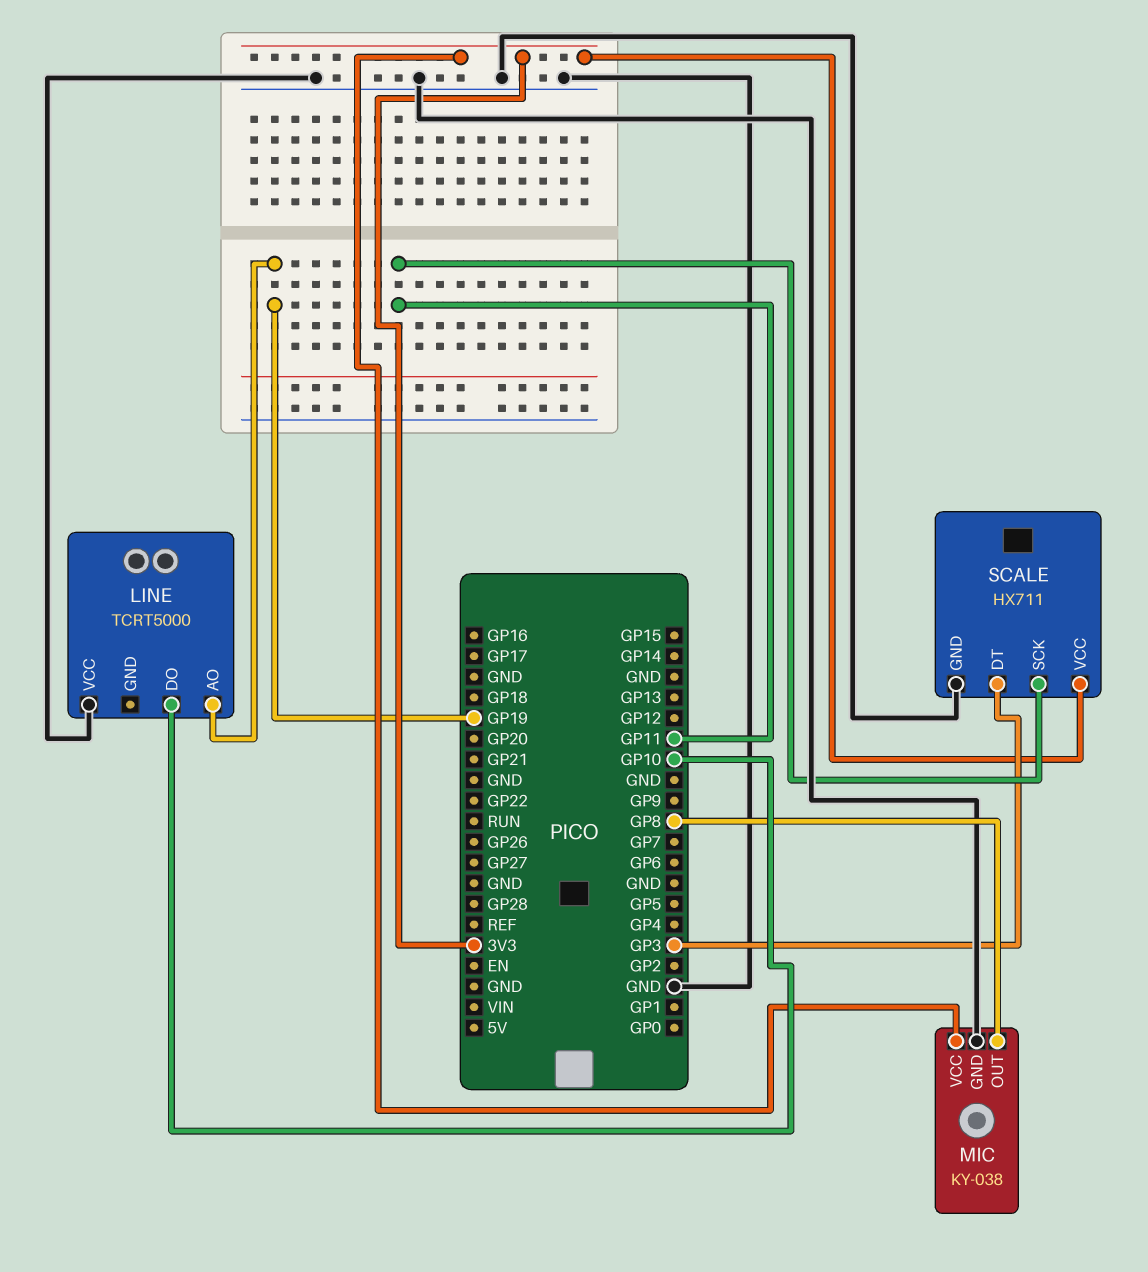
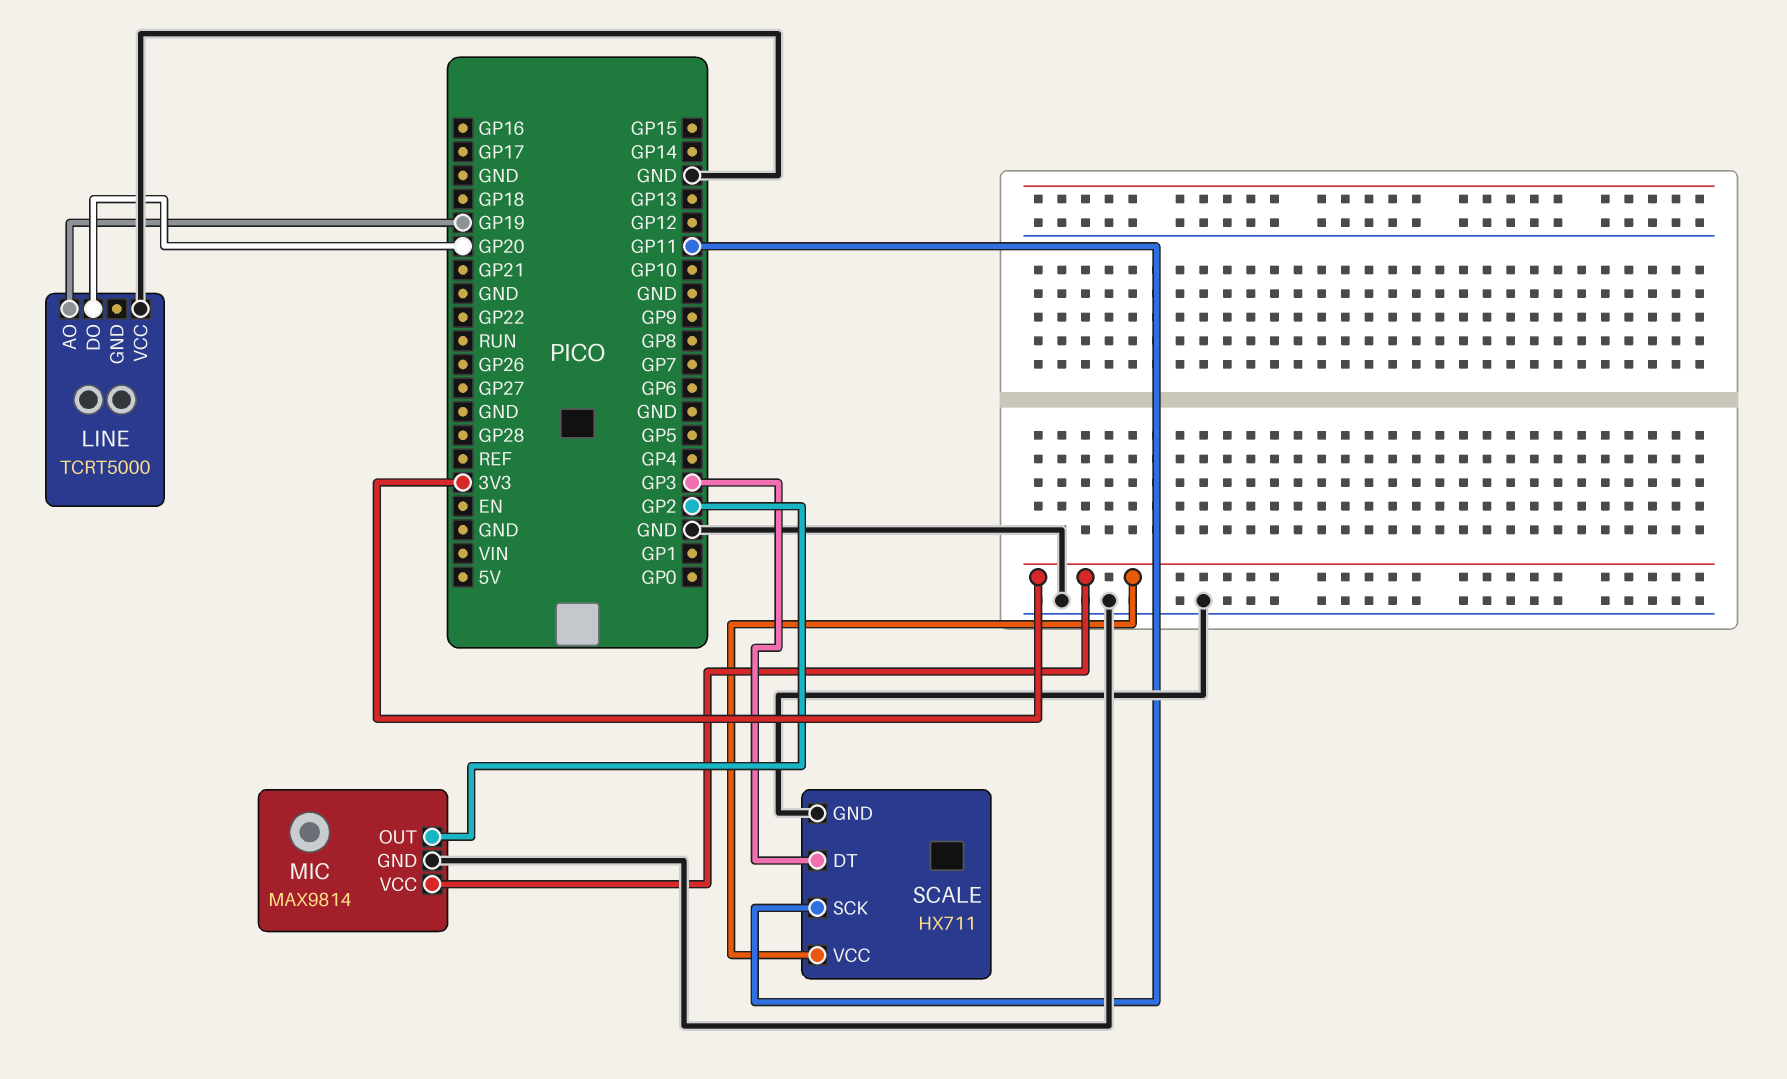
LINE pin DO: GP10 -> GP20
MIC: KY-038 -> MAX9814
MIC pin OUT: GP8 -> GP2

